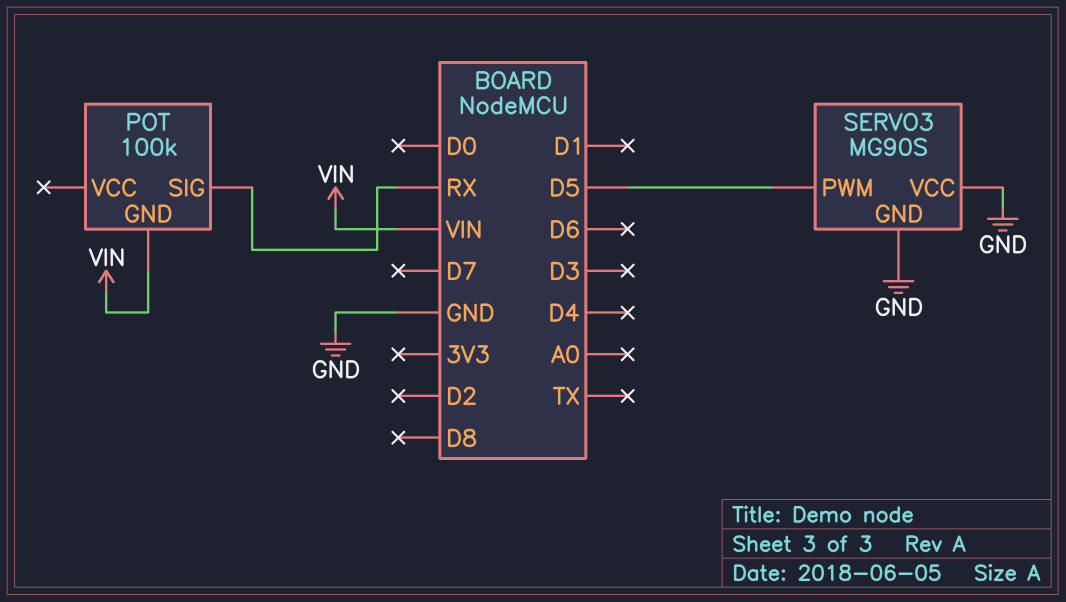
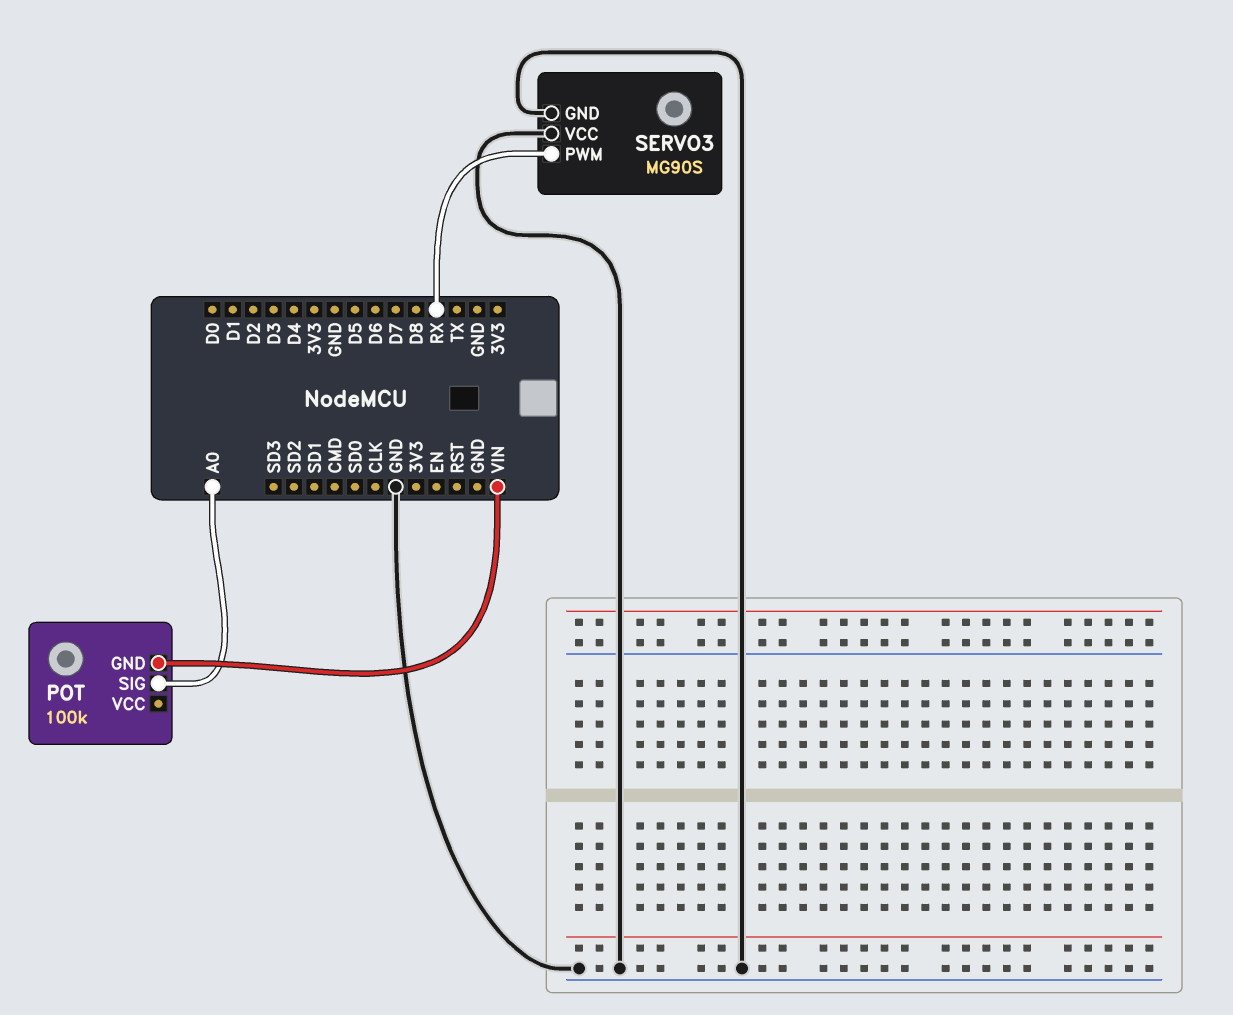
POT pin SIG: RX -> A0
SERVO3 pin PWM: D5 -> RX

